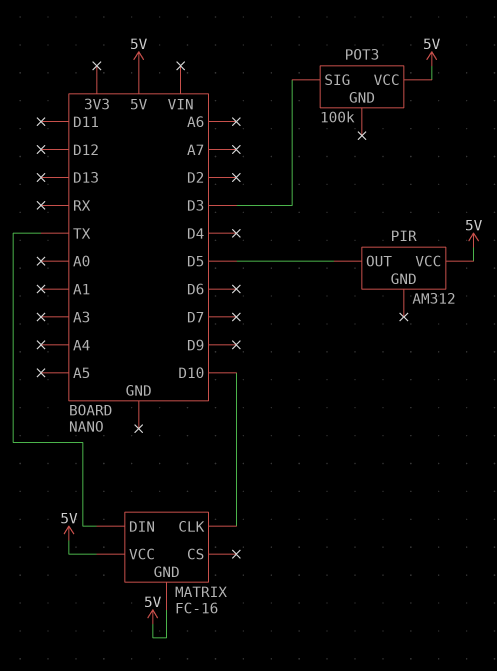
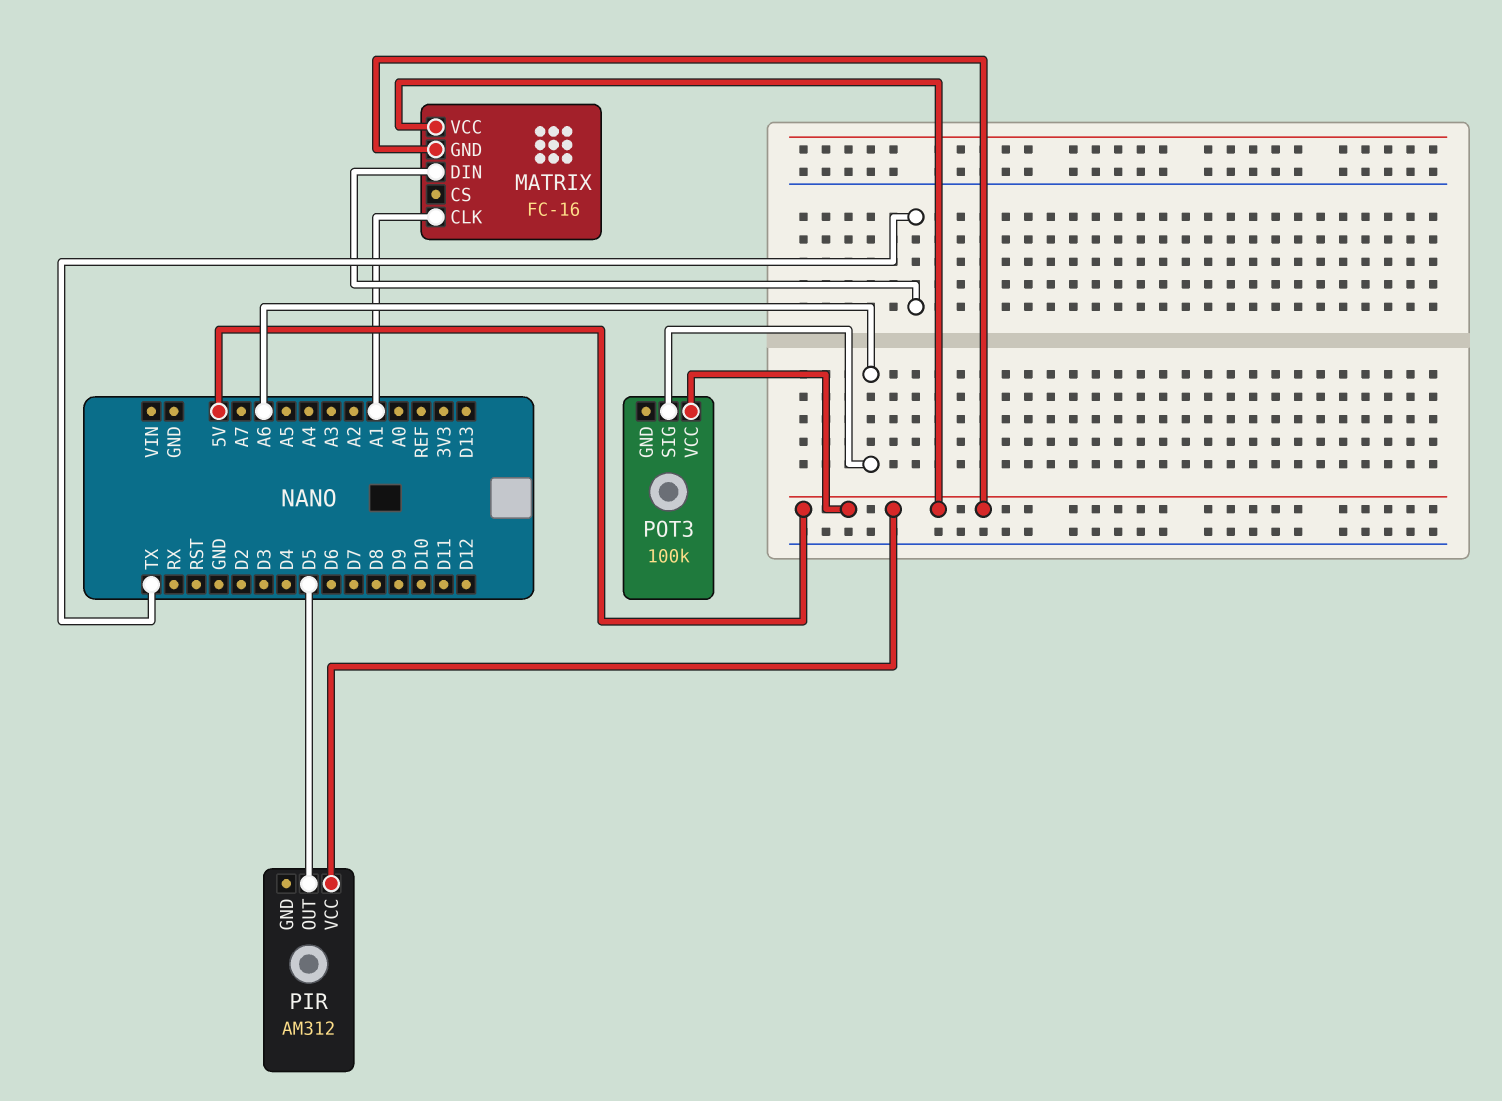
MATRIX pin CLK: D10 -> A1
POT3 pin SIG: D3 -> A6

